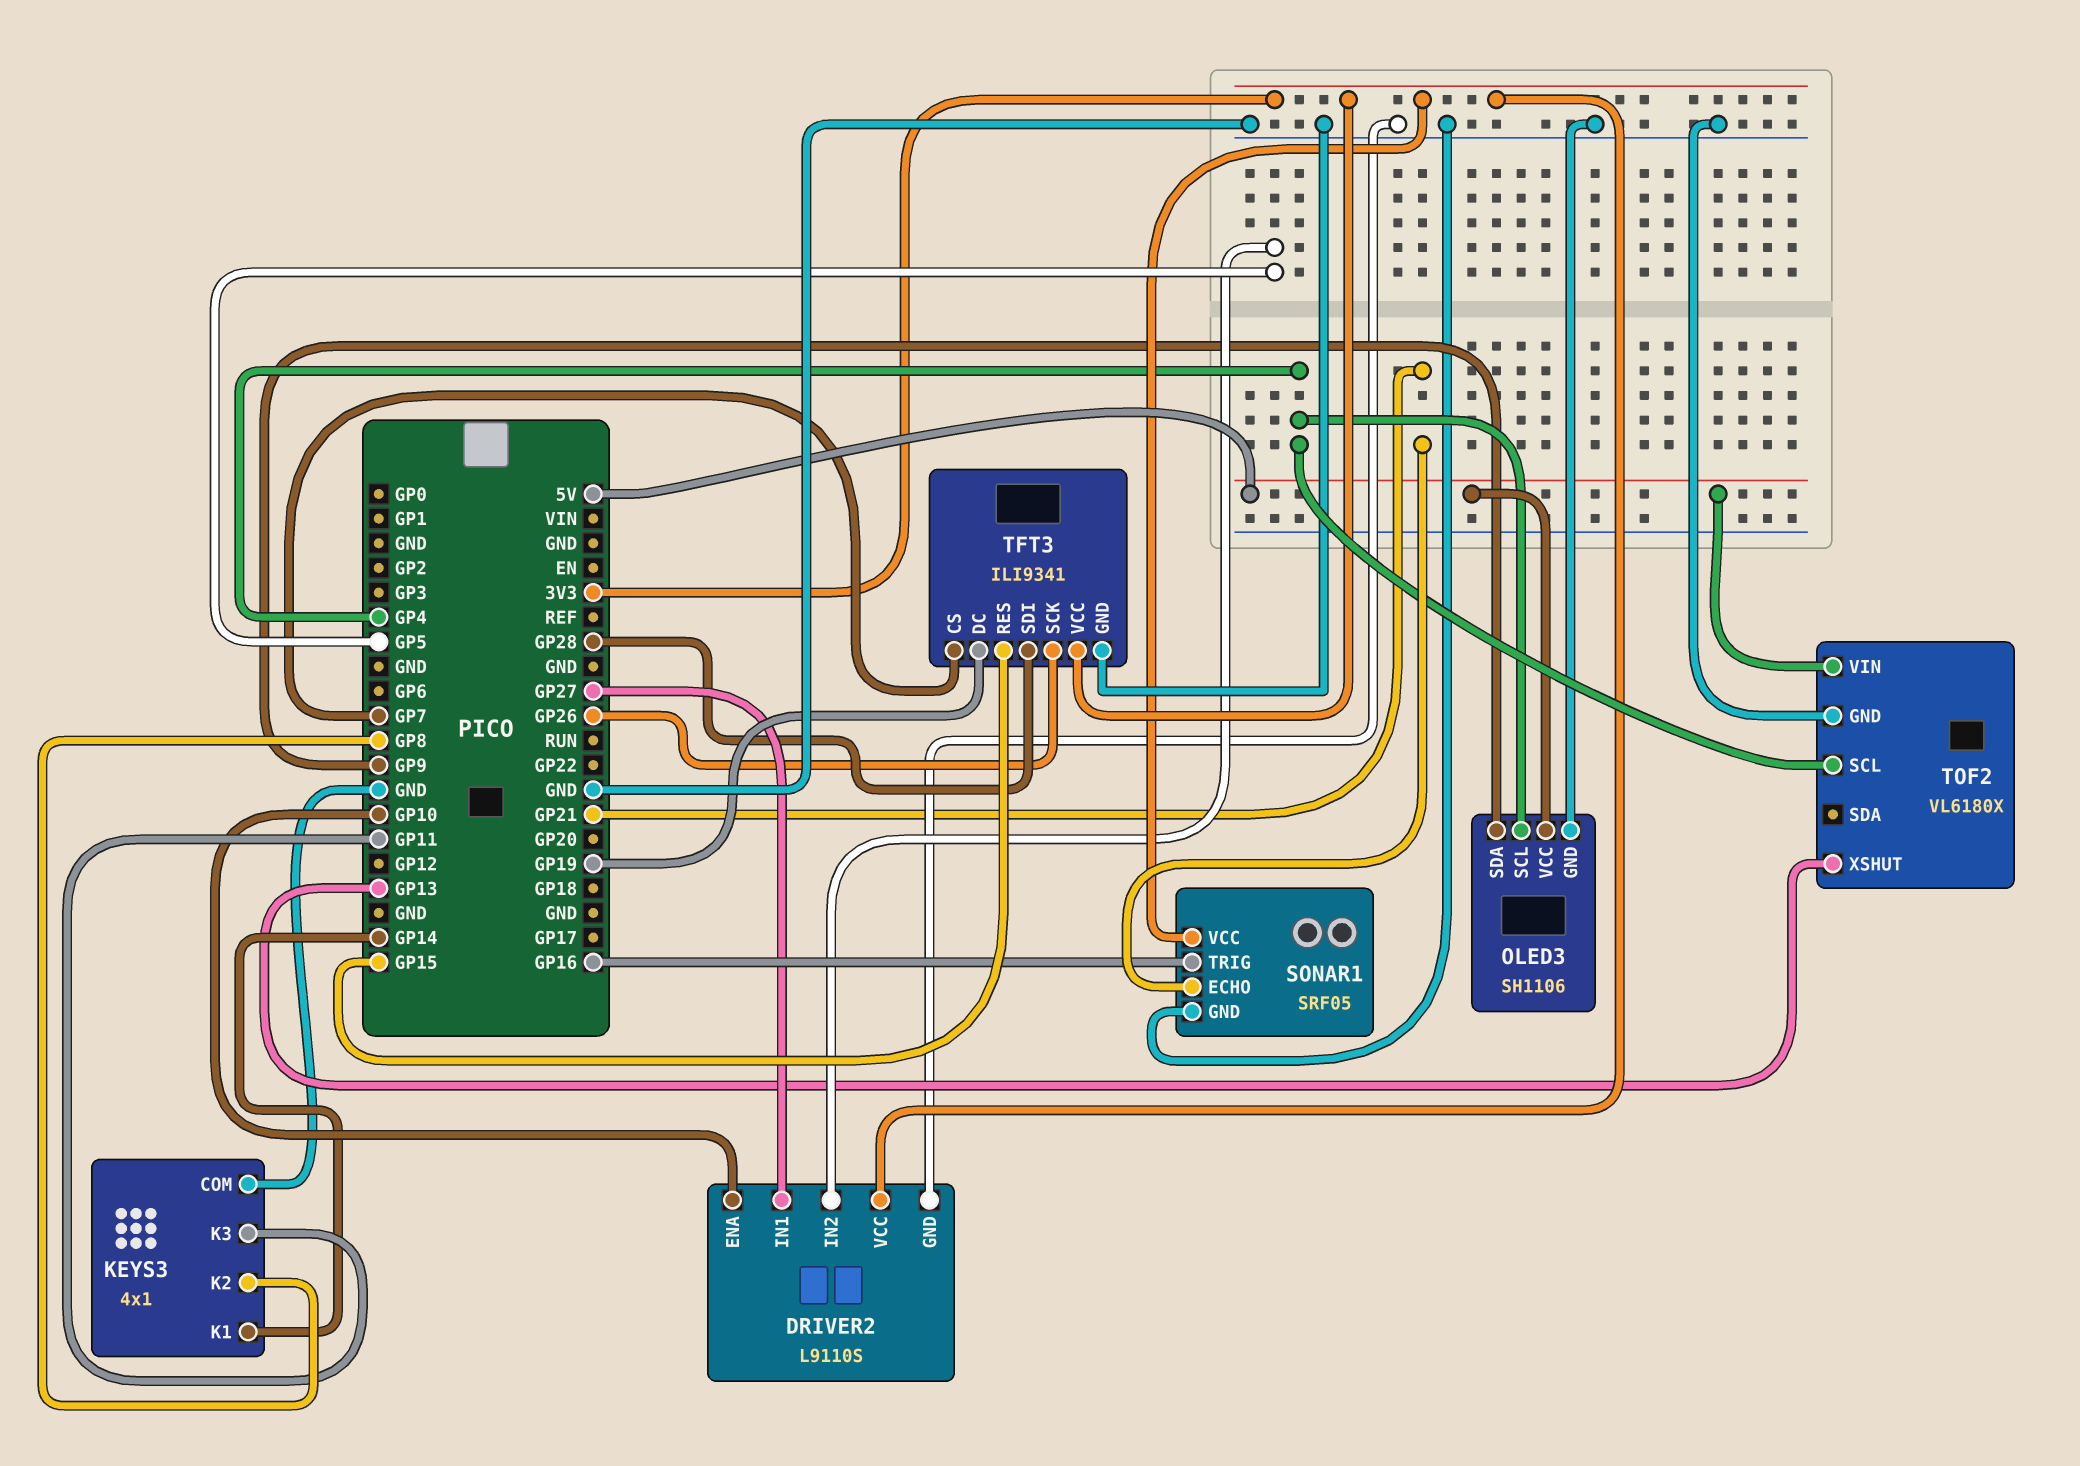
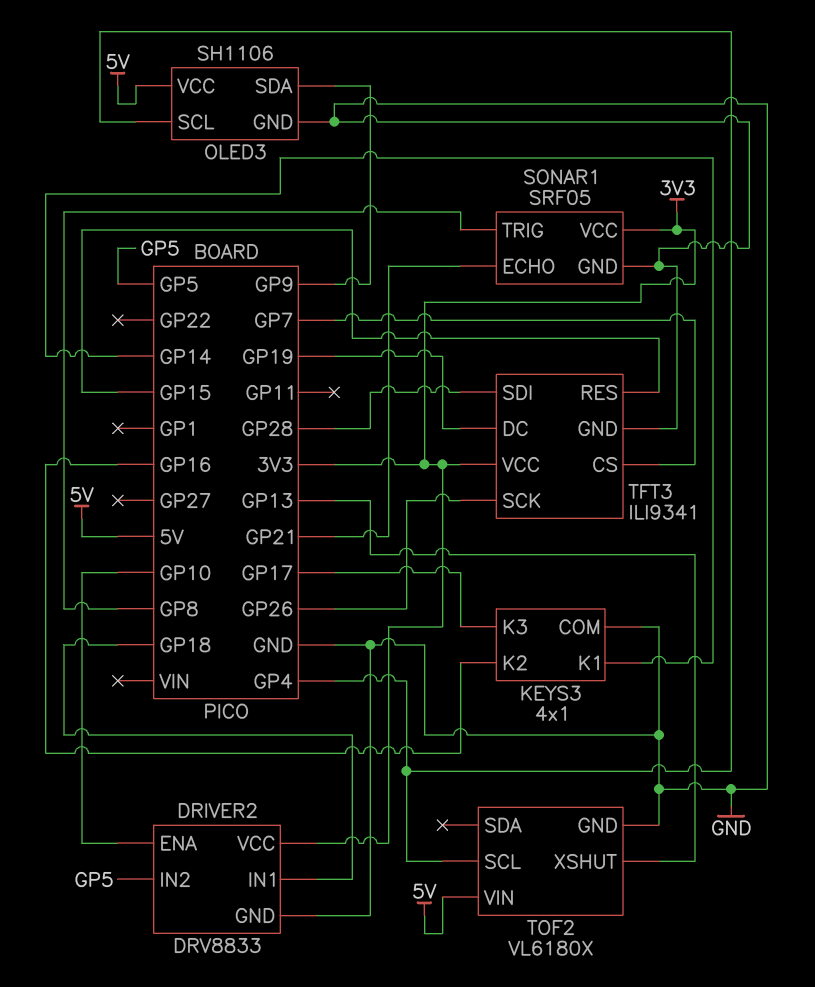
DRIVER2: L9110S -> DRV8833
DRIVER2 pin IN1: GP27 -> GP18
KEYS3 pin K2: GP8 -> GP16
KEYS3 pin K3: GP11 -> GP17
SONAR1 pin TRIG: GP16 -> GP8

